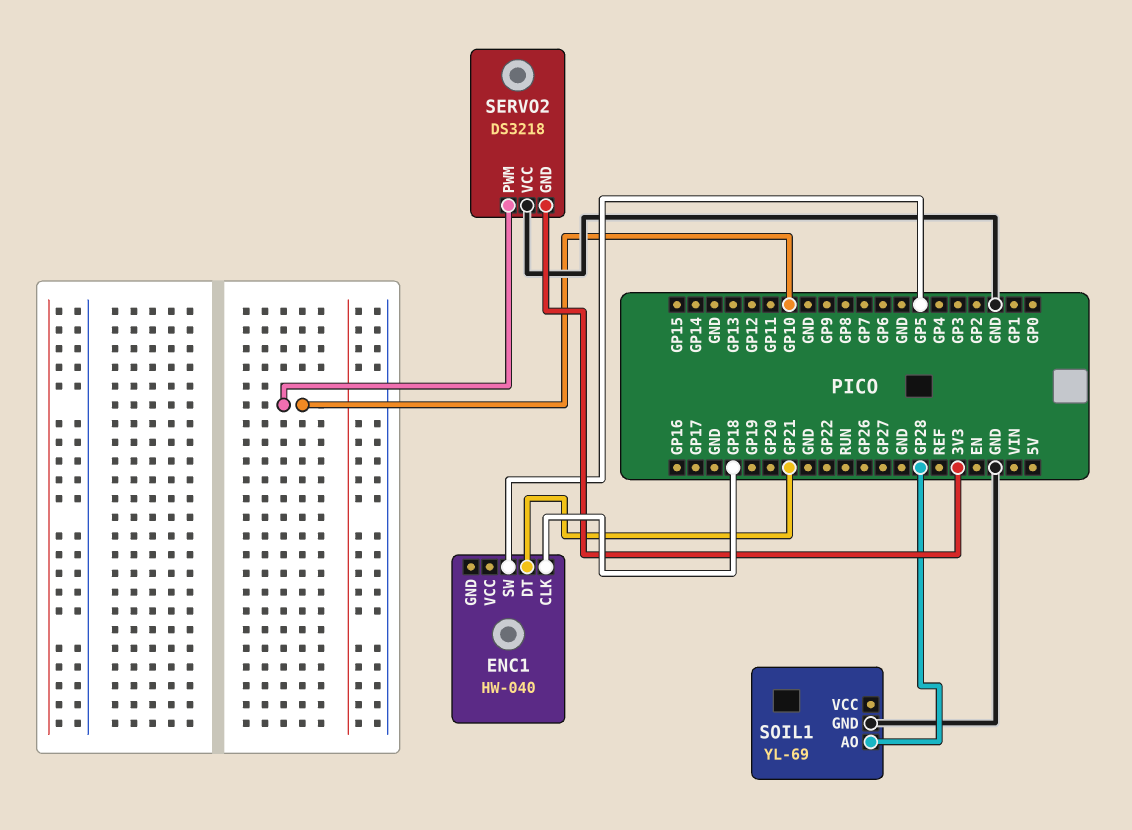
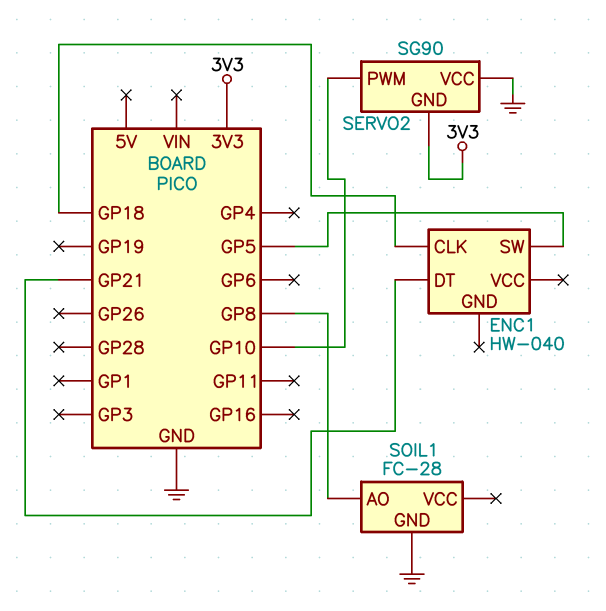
SERVO2: DS3218 -> SG90
SOIL1: YL-69 -> FC-28
SOIL1 pin AO: GP28 -> GP8

